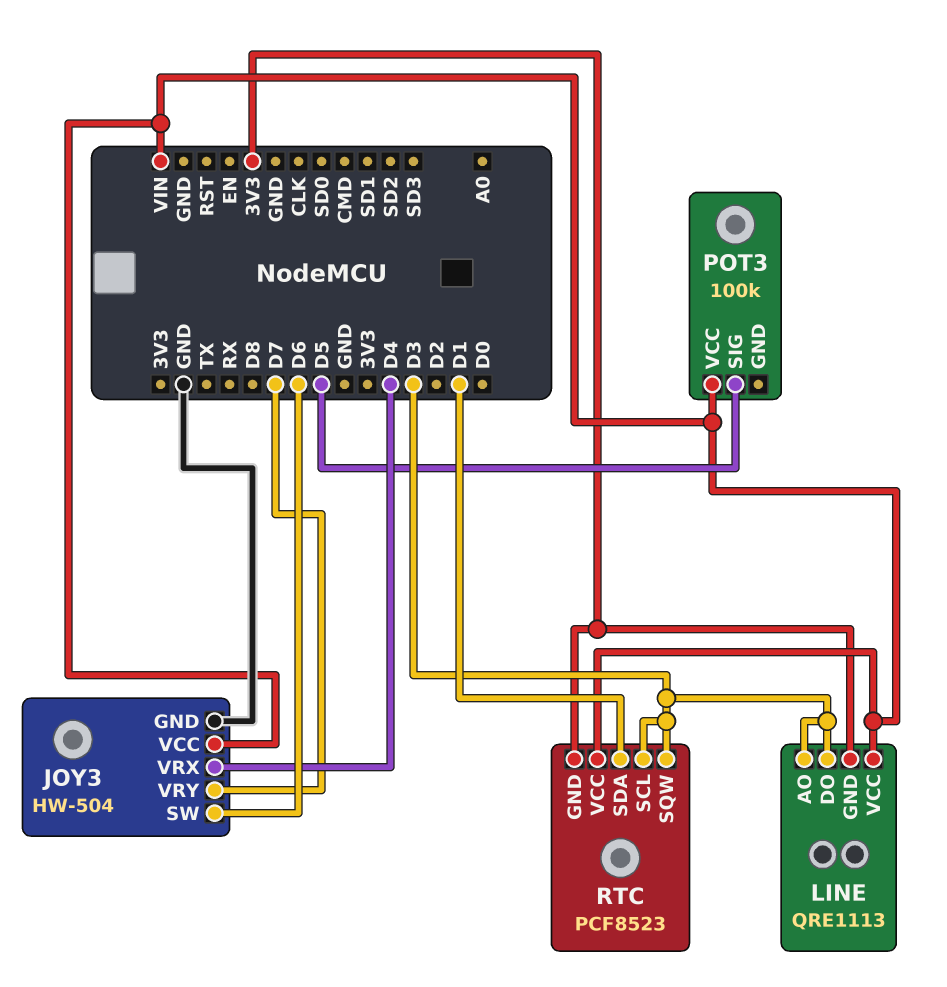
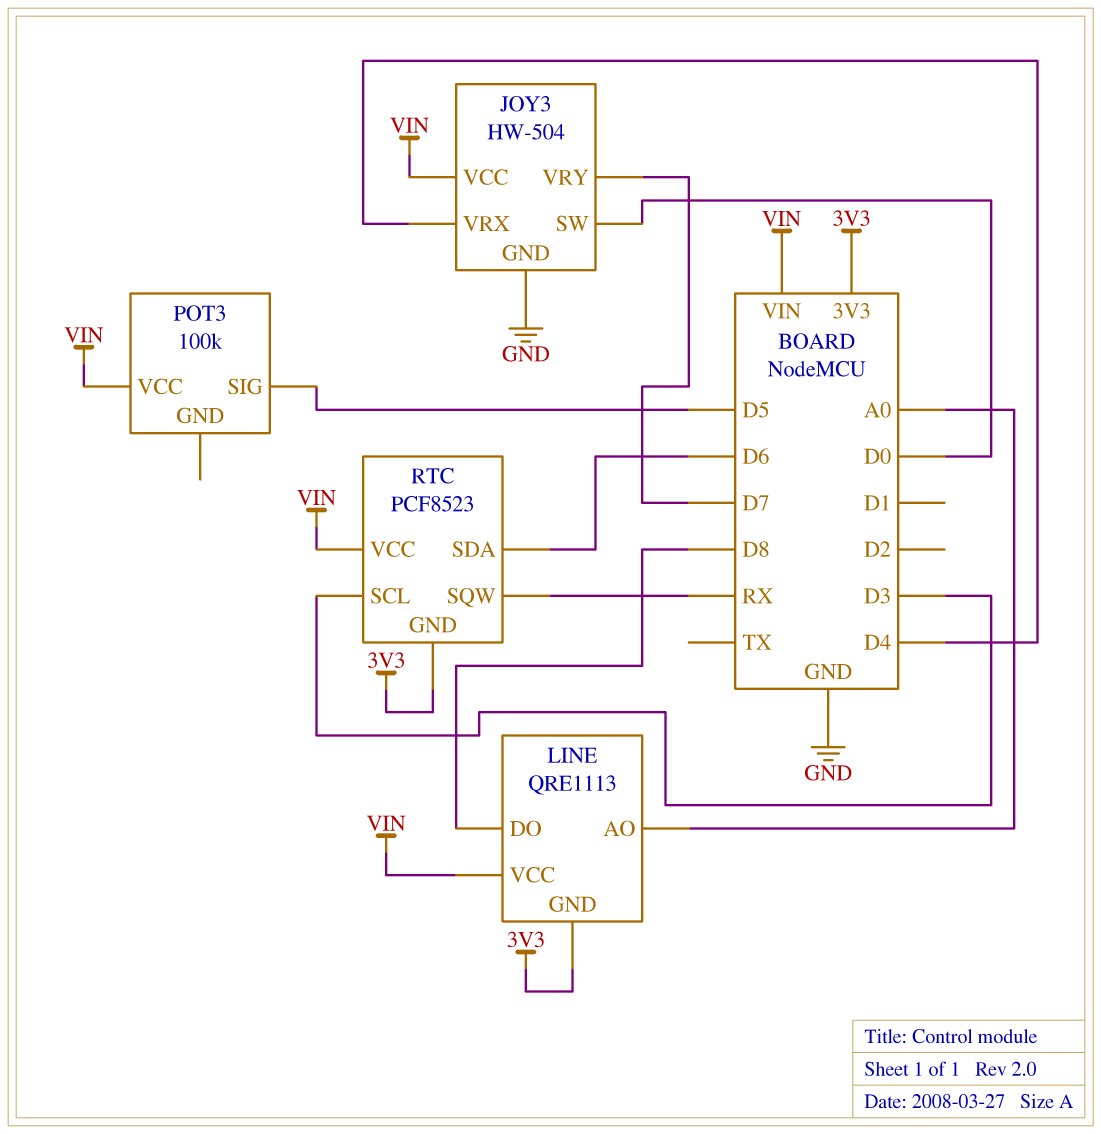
JOY3 pin SW: D6 -> D0
LINE pin AO: D3 -> A0
LINE pin DO: D3 -> D8
RTC pin SDA: D1 -> D6
RTC pin SQW: D3 -> RX

